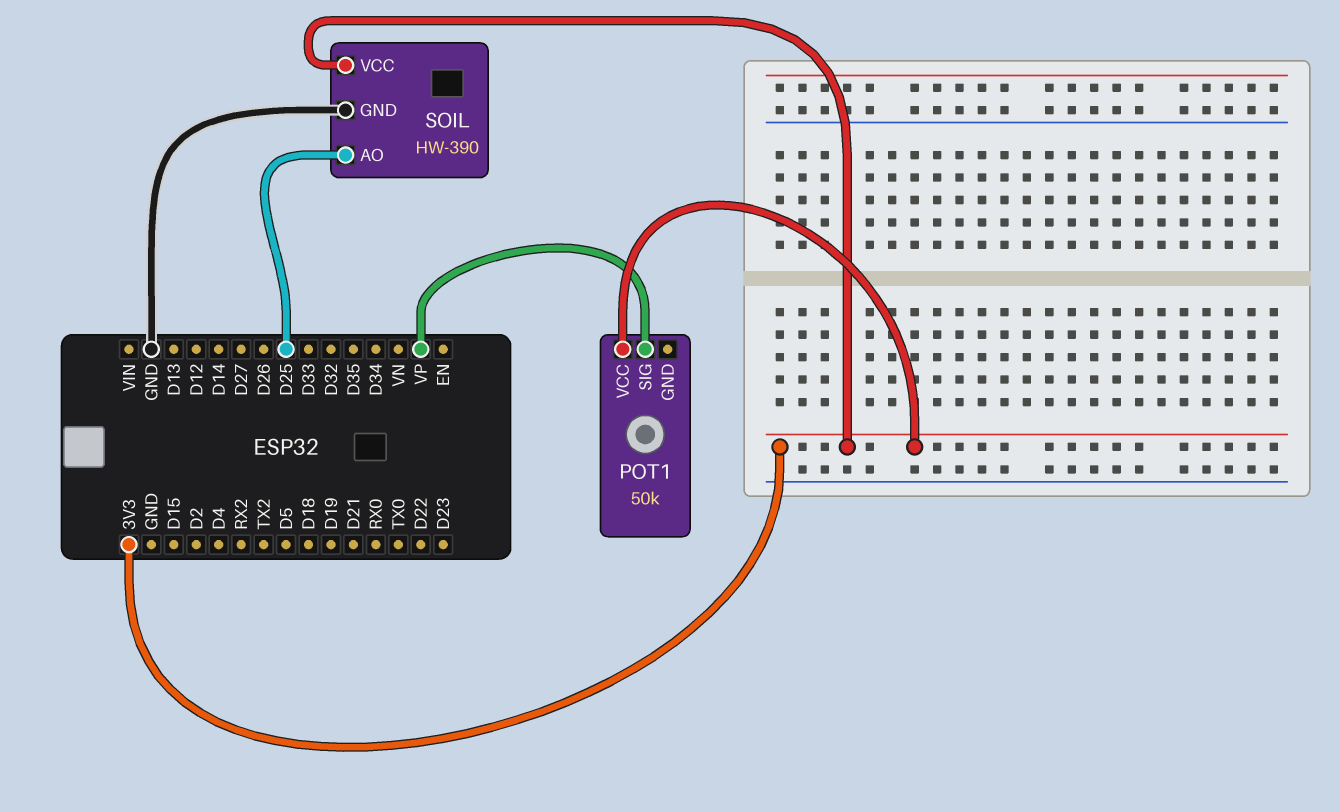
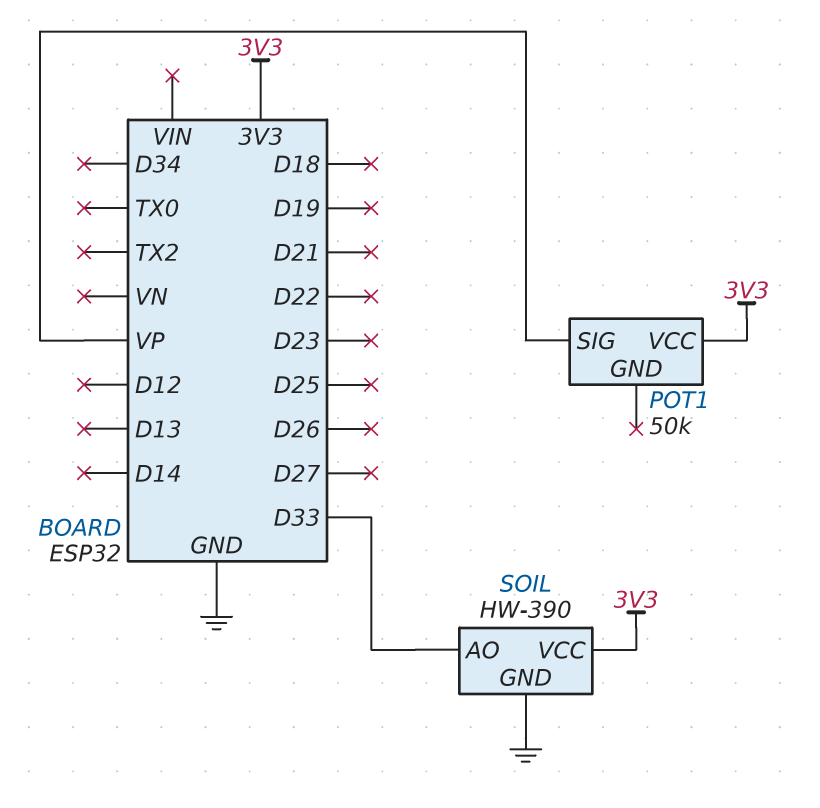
SOIL pin AO: D25 -> D33

